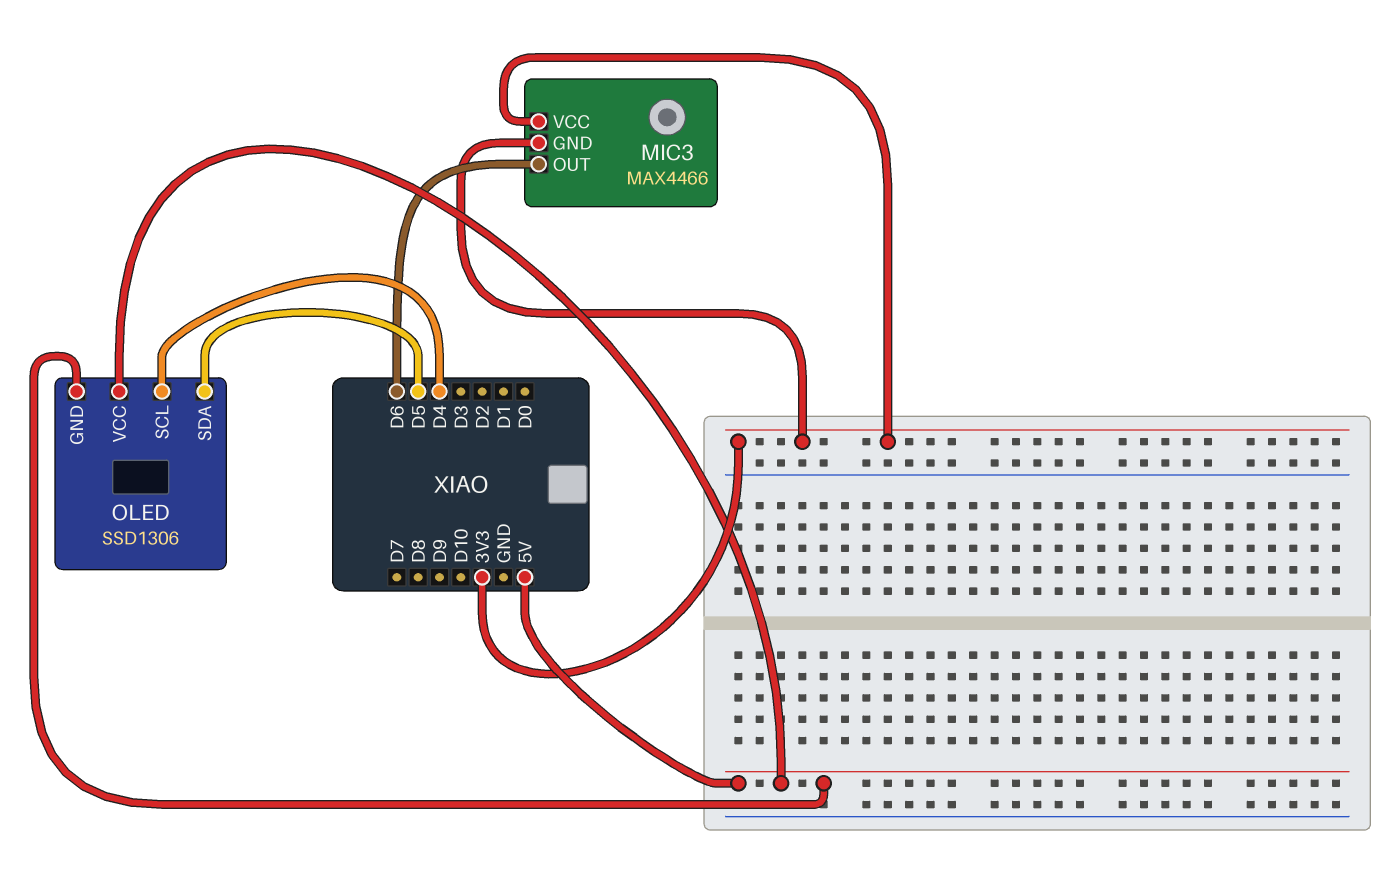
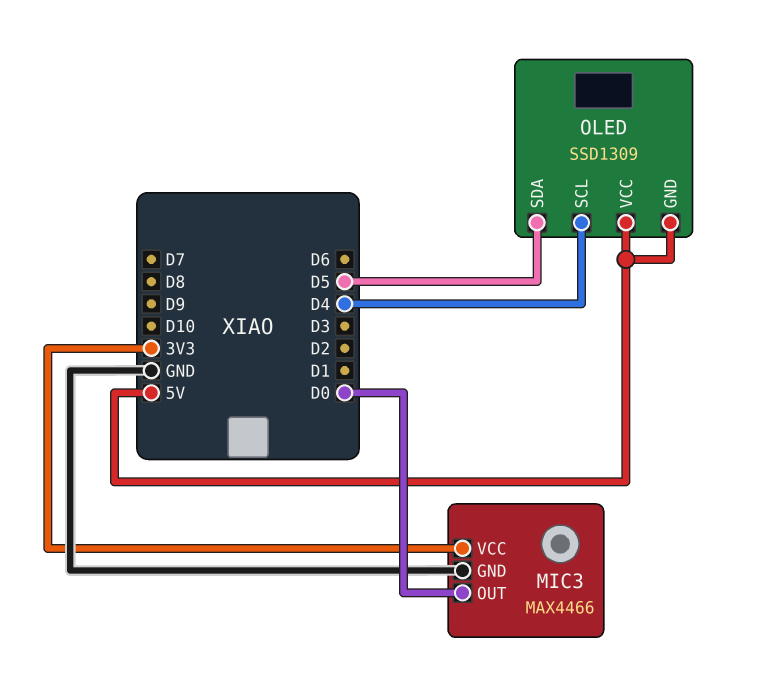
MIC3 pin GND: 3V3 -> GND
MIC3 pin OUT: D6 -> D0
OLED: SSD1306 -> SSD1309

